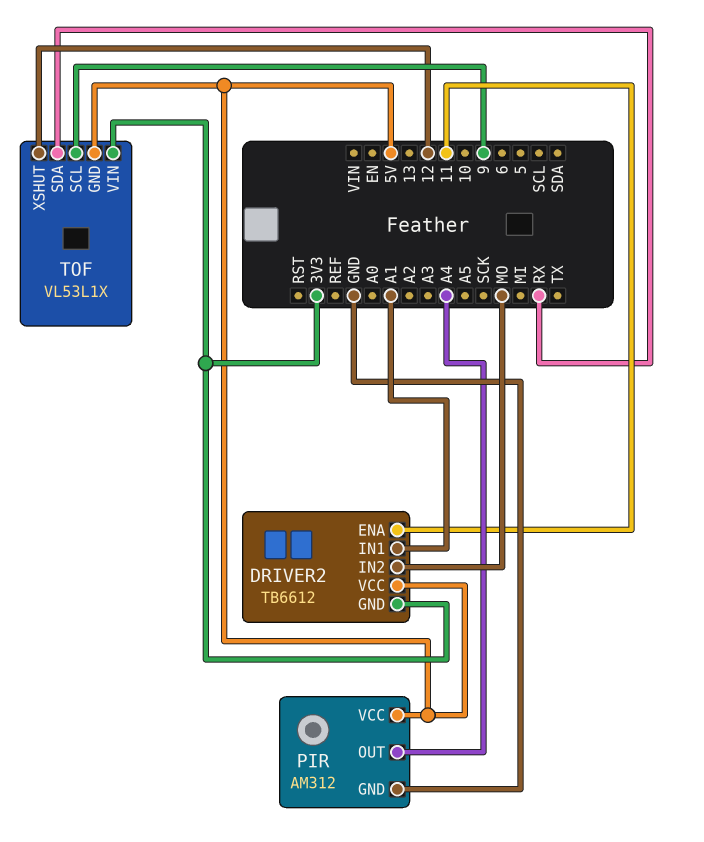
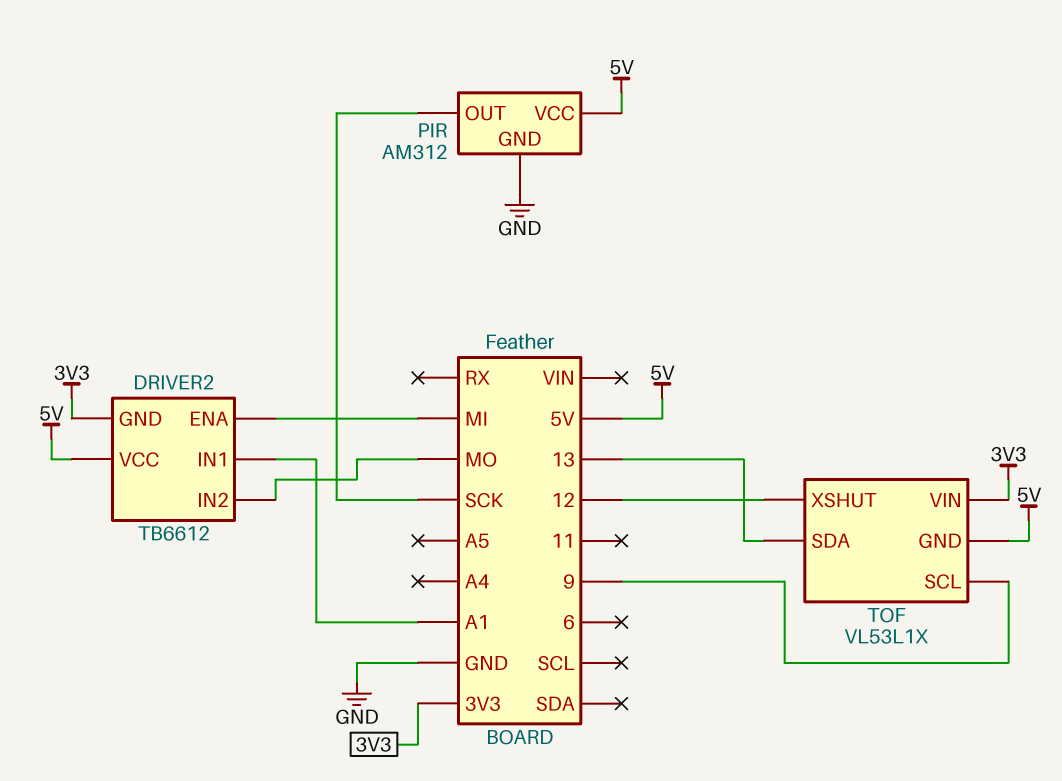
DRIVER2 pin ENA: 11 -> MI
PIR pin OUT: A4 -> SCK
TOF pin SDA: RX -> 13

